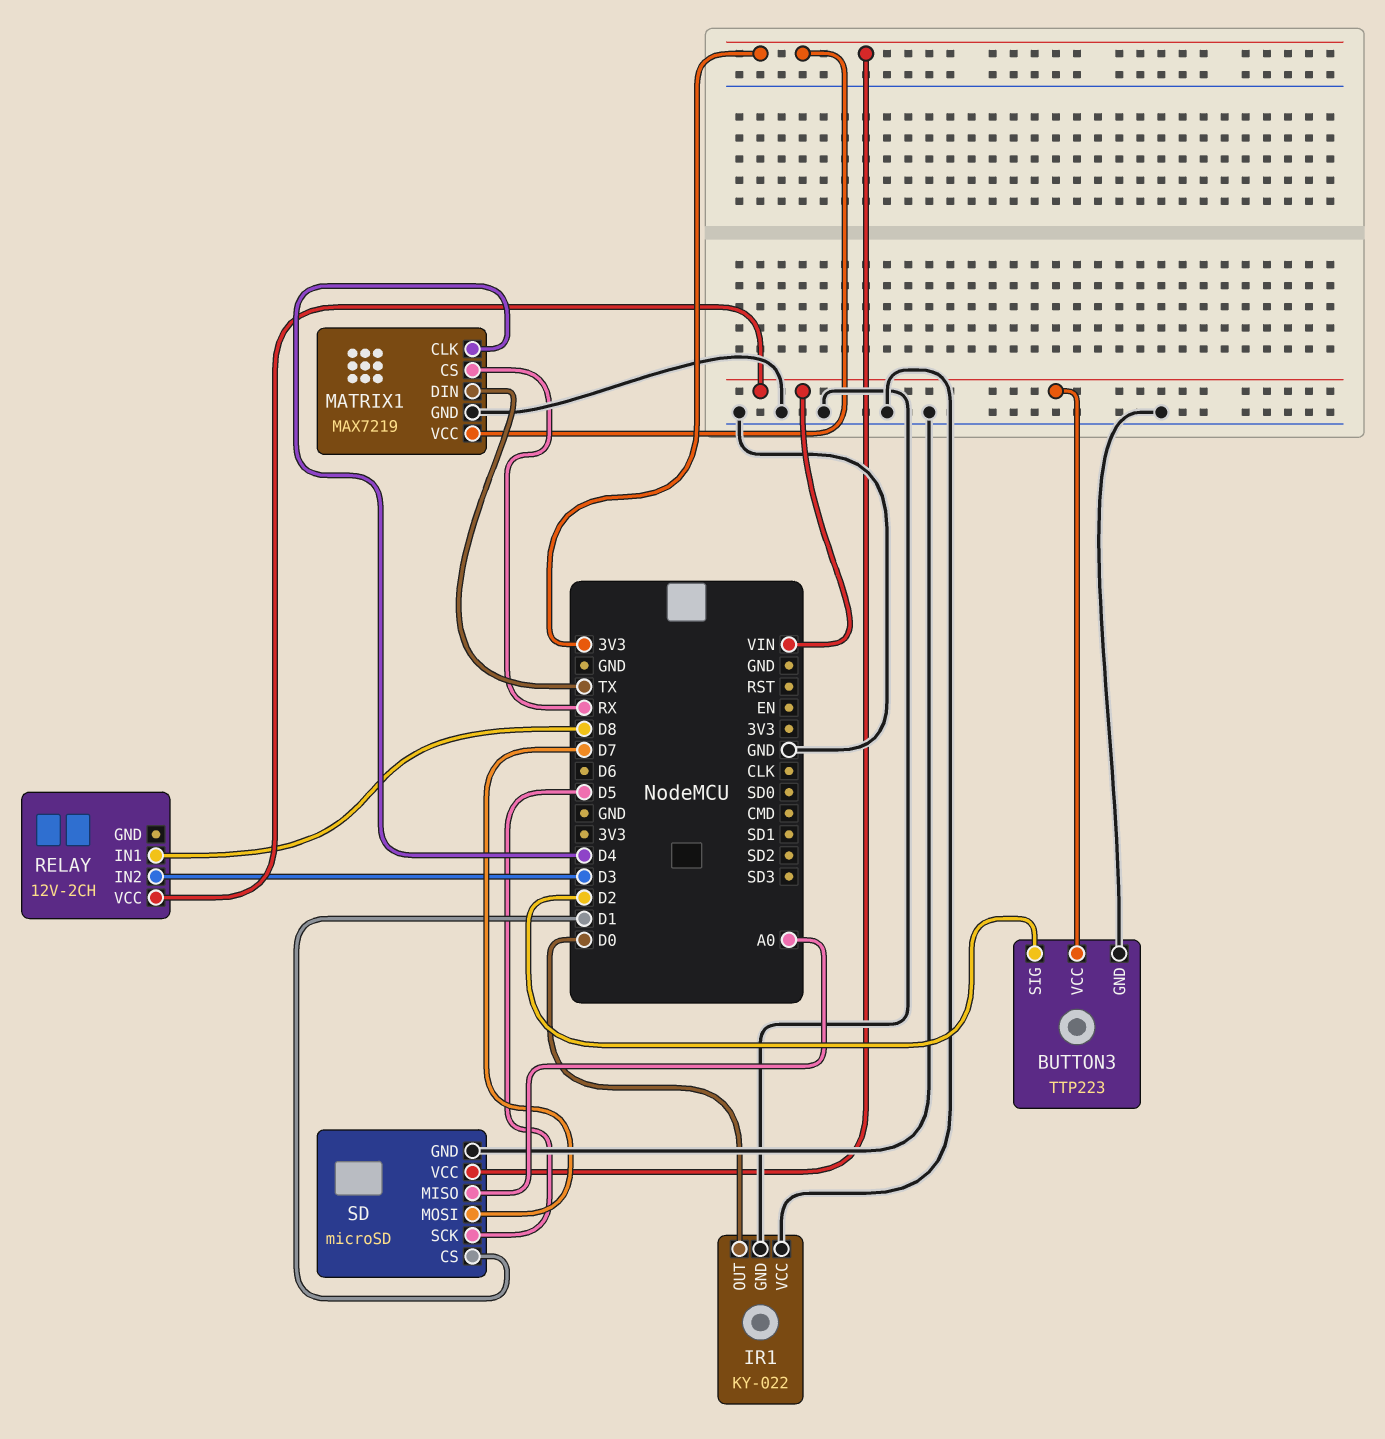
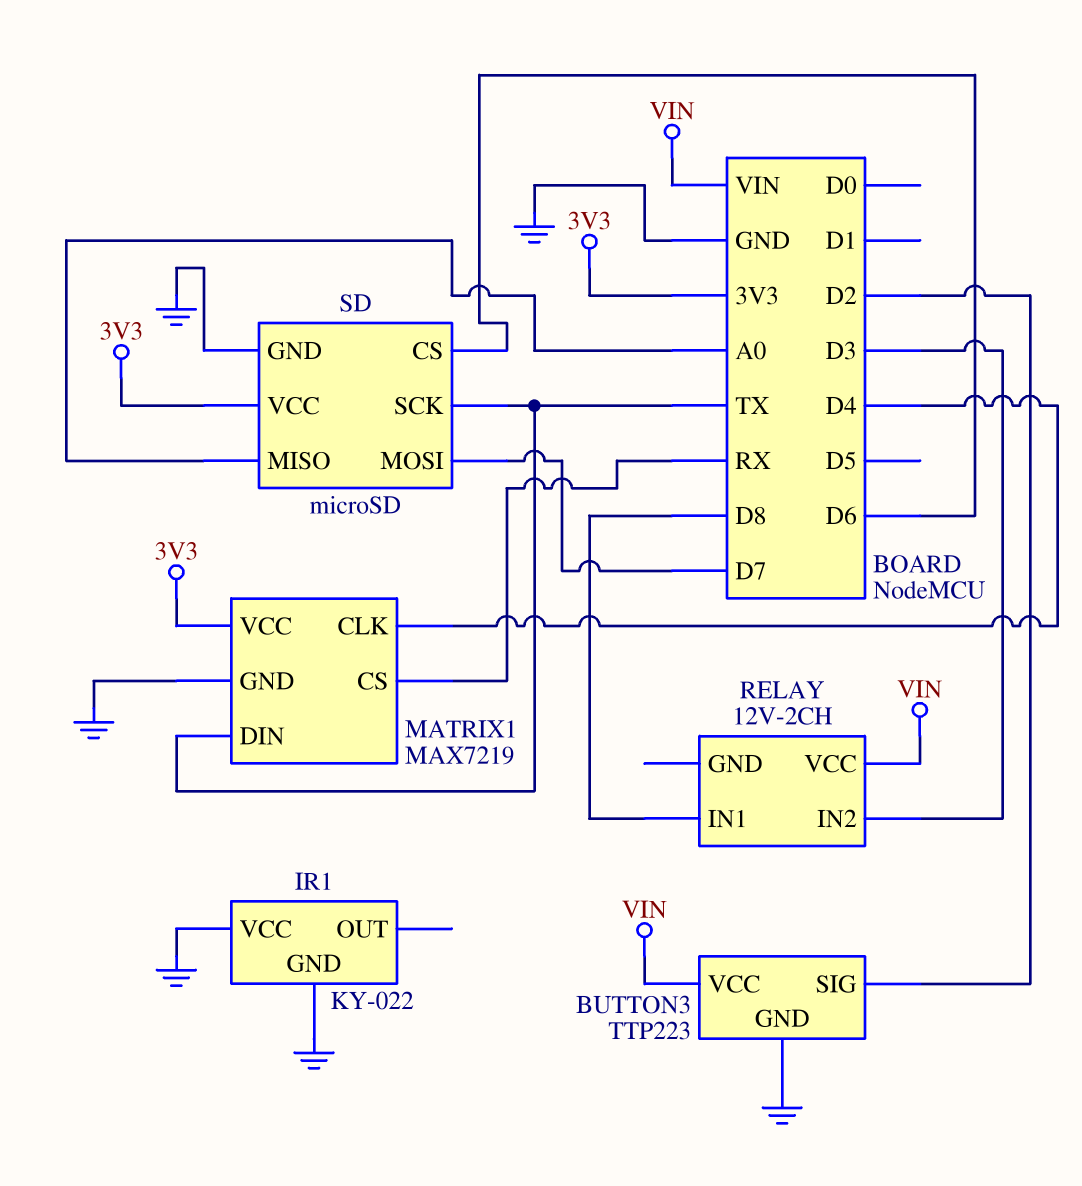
IR1 pin OUT: D0 -> none
SD pin CS: D1 -> D6
SD pin SCK: D5 -> TX

